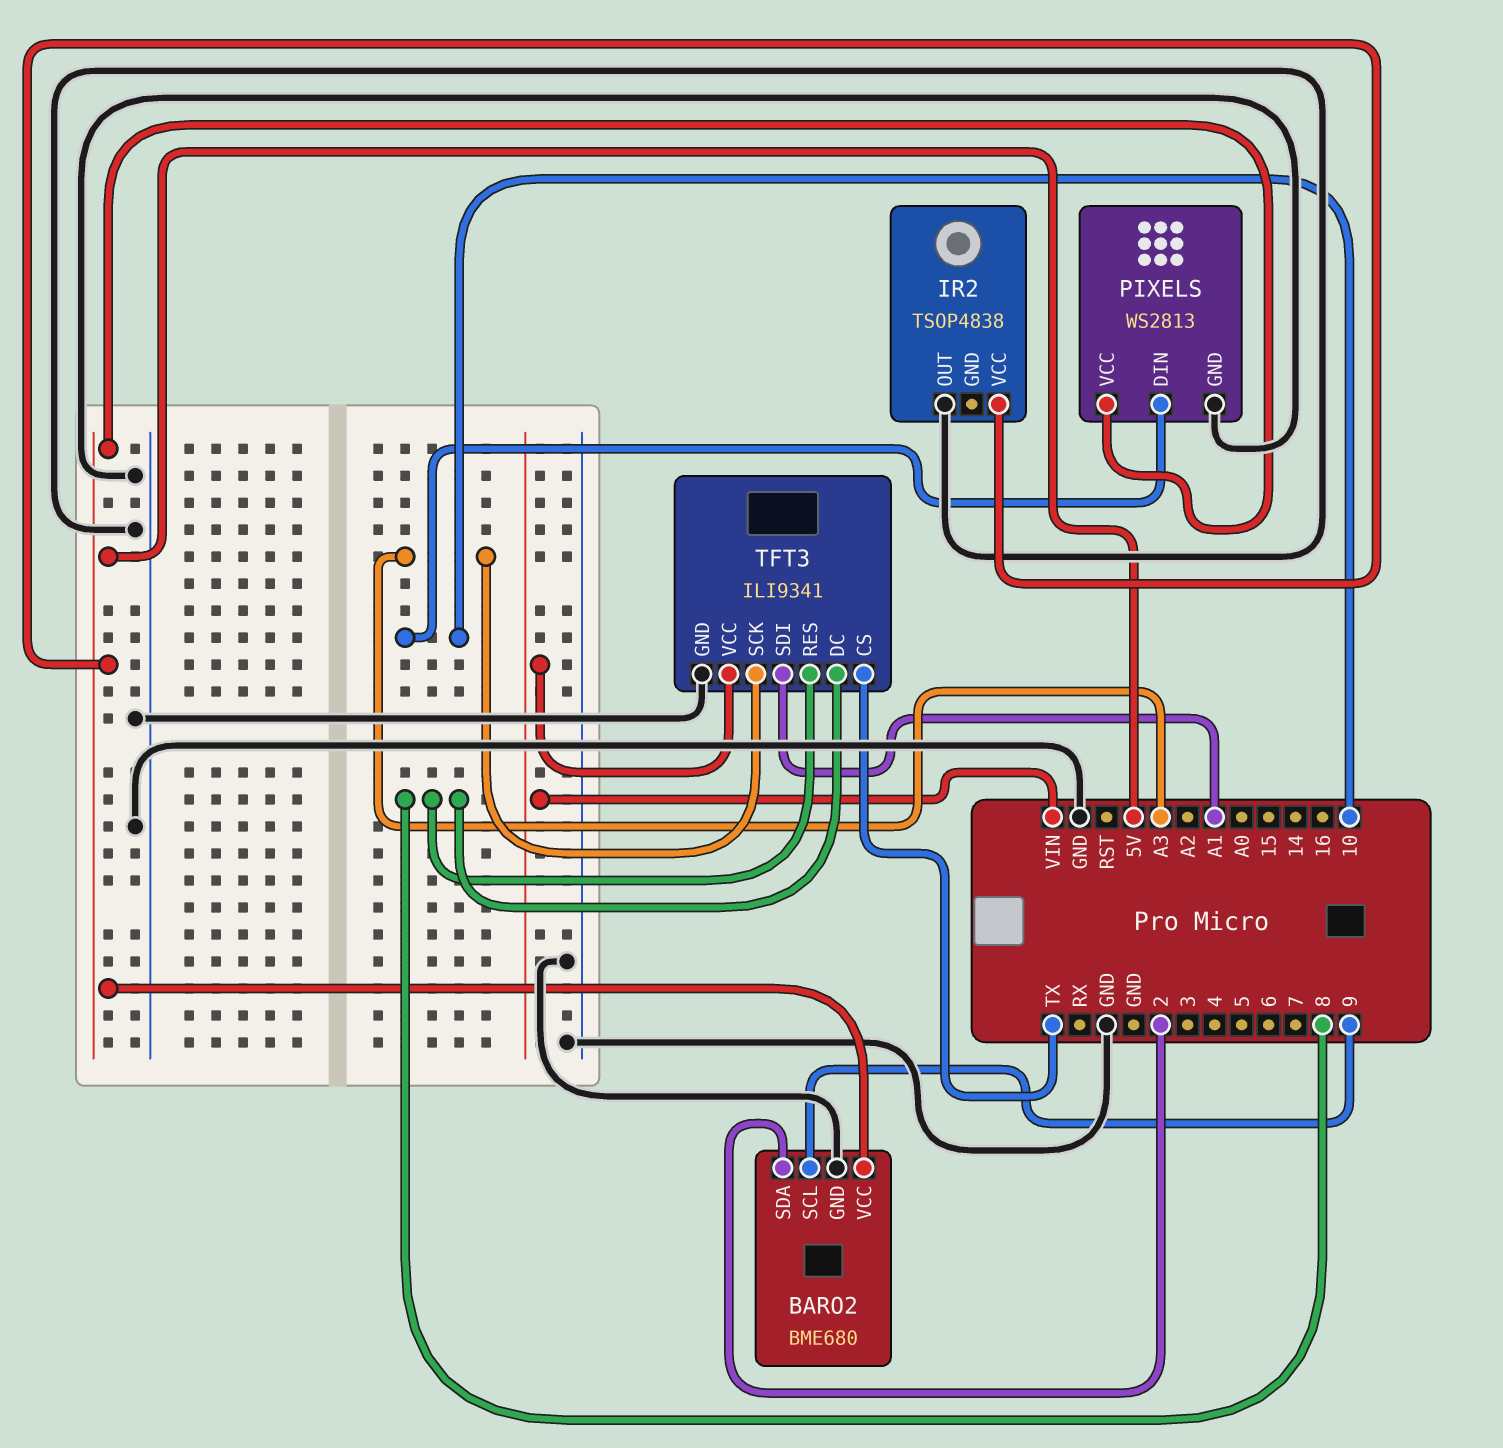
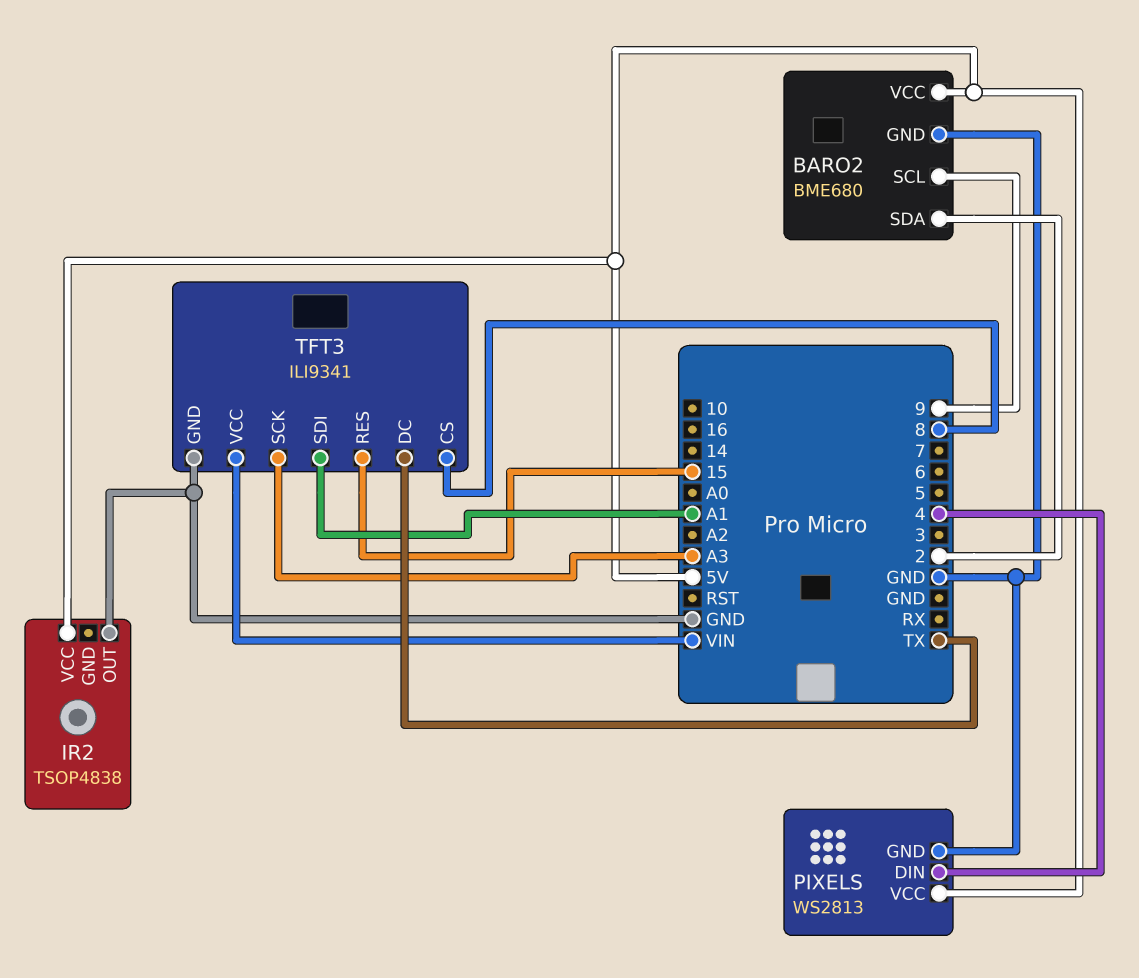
PIXELS pin DIN: 10 -> 4
TFT3 pin CS: TX -> 8
TFT3 pin DC: 8 -> TX
TFT3 pin RES: 8 -> 15

